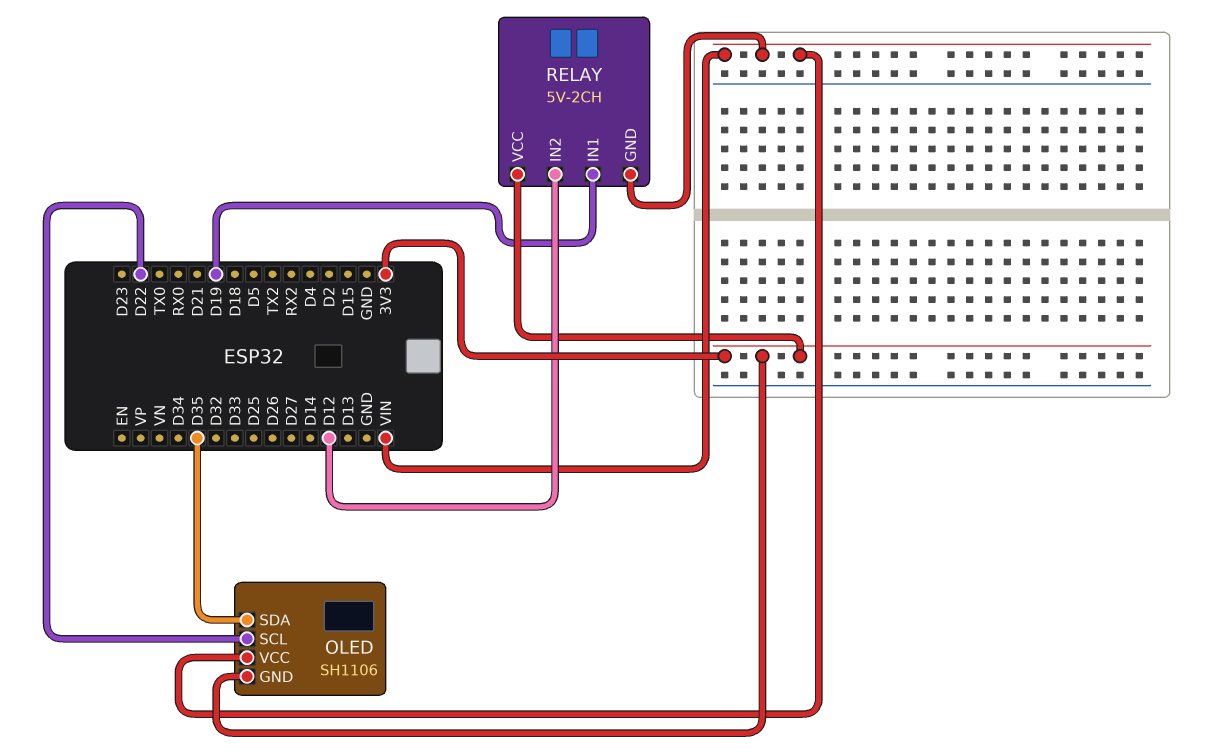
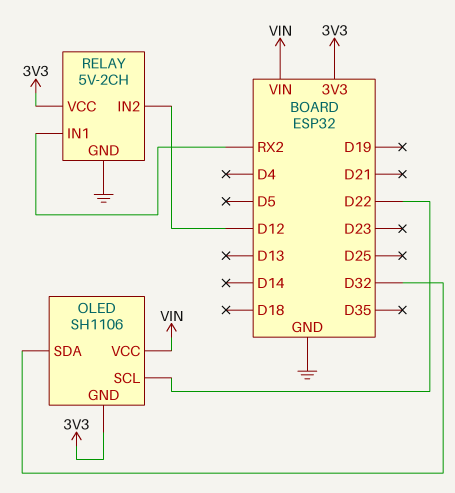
OLED pin SDA: D35 -> D32
RELAY pin GND: VIN -> GND
RELAY pin IN1: D19 -> RX2

